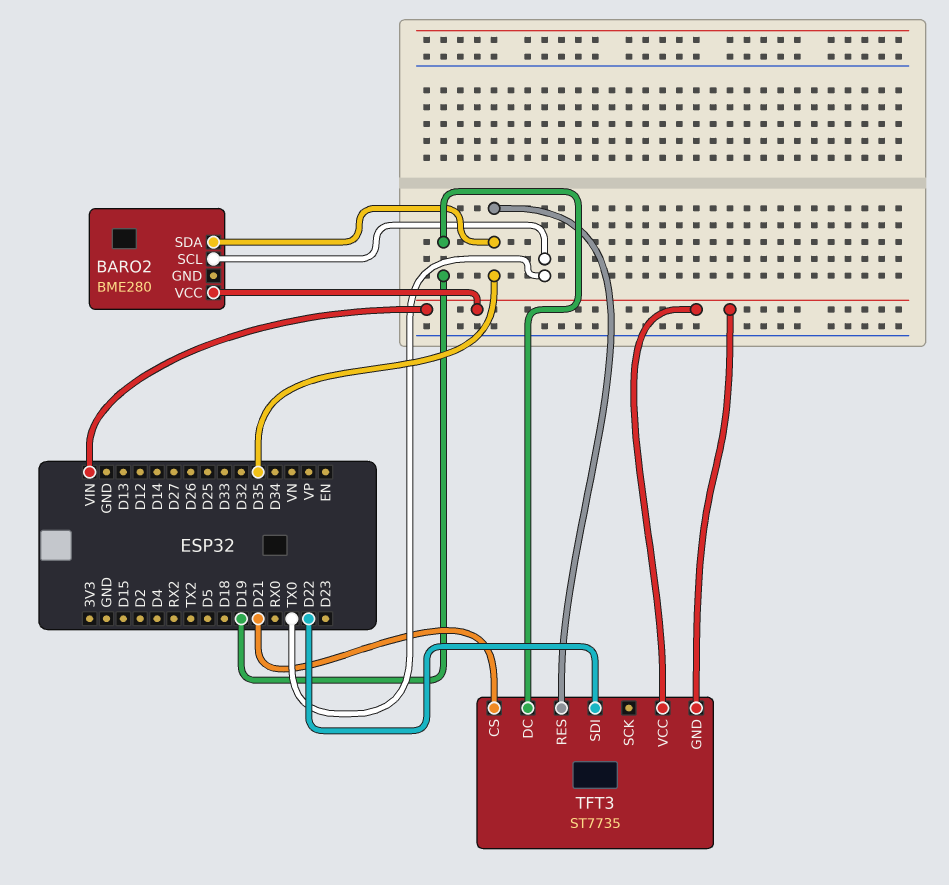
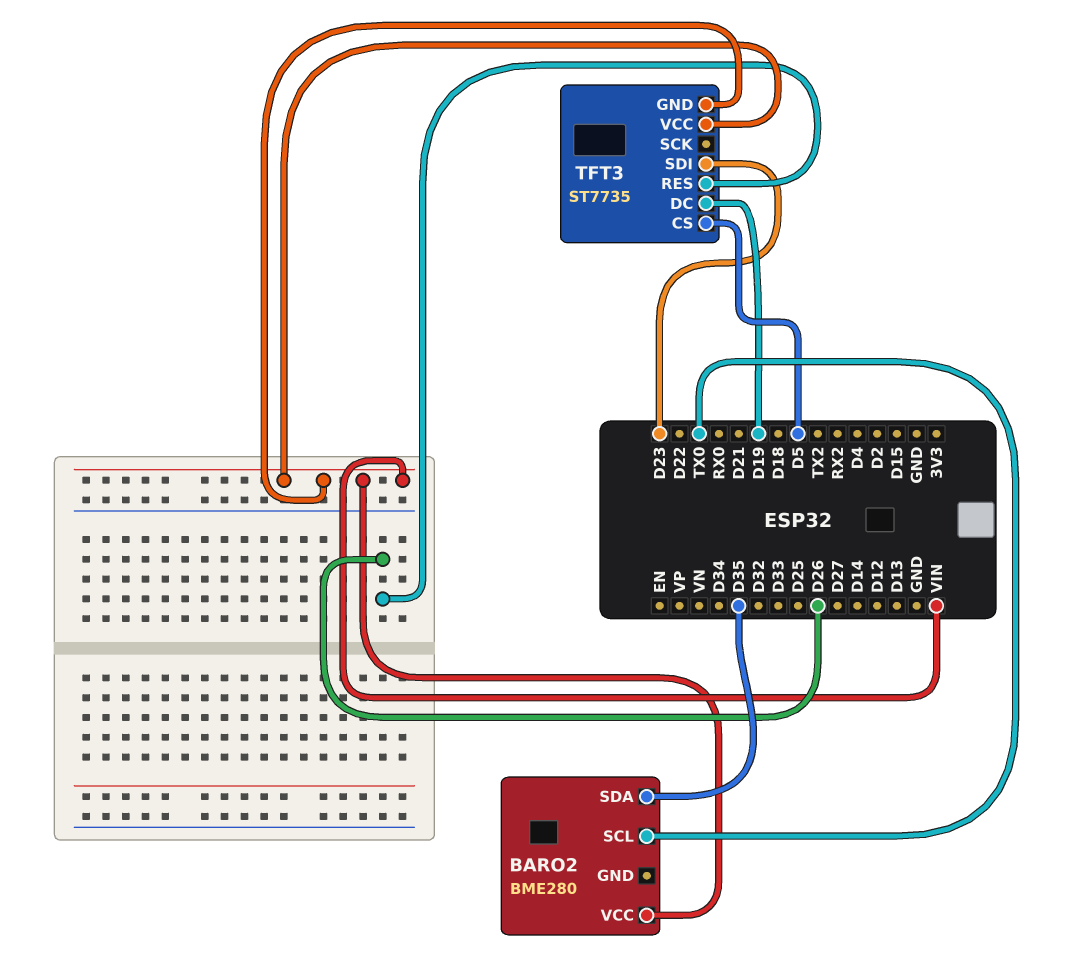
TFT3 pin CS: D21 -> D5
TFT3 pin RES: D35 -> D26
TFT3 pin SDI: D22 -> D23

